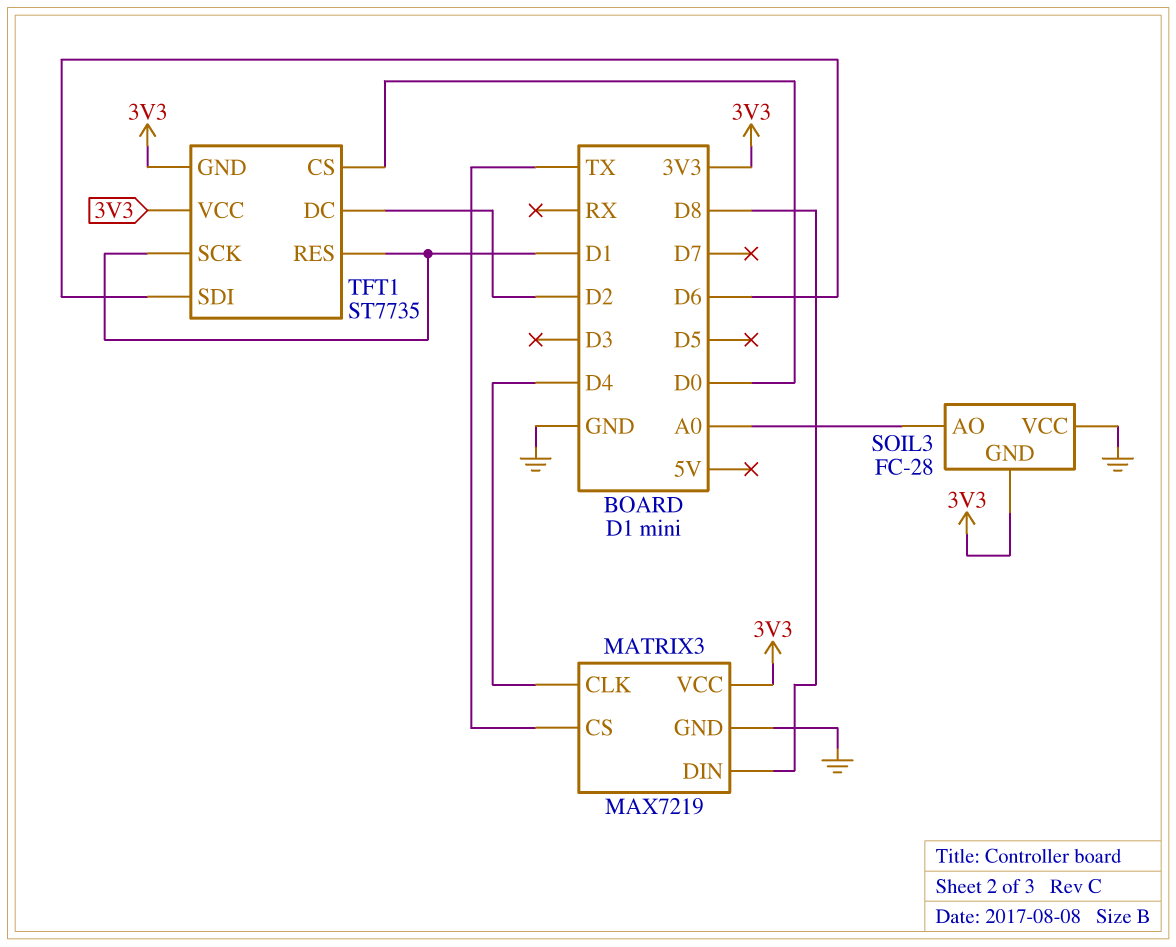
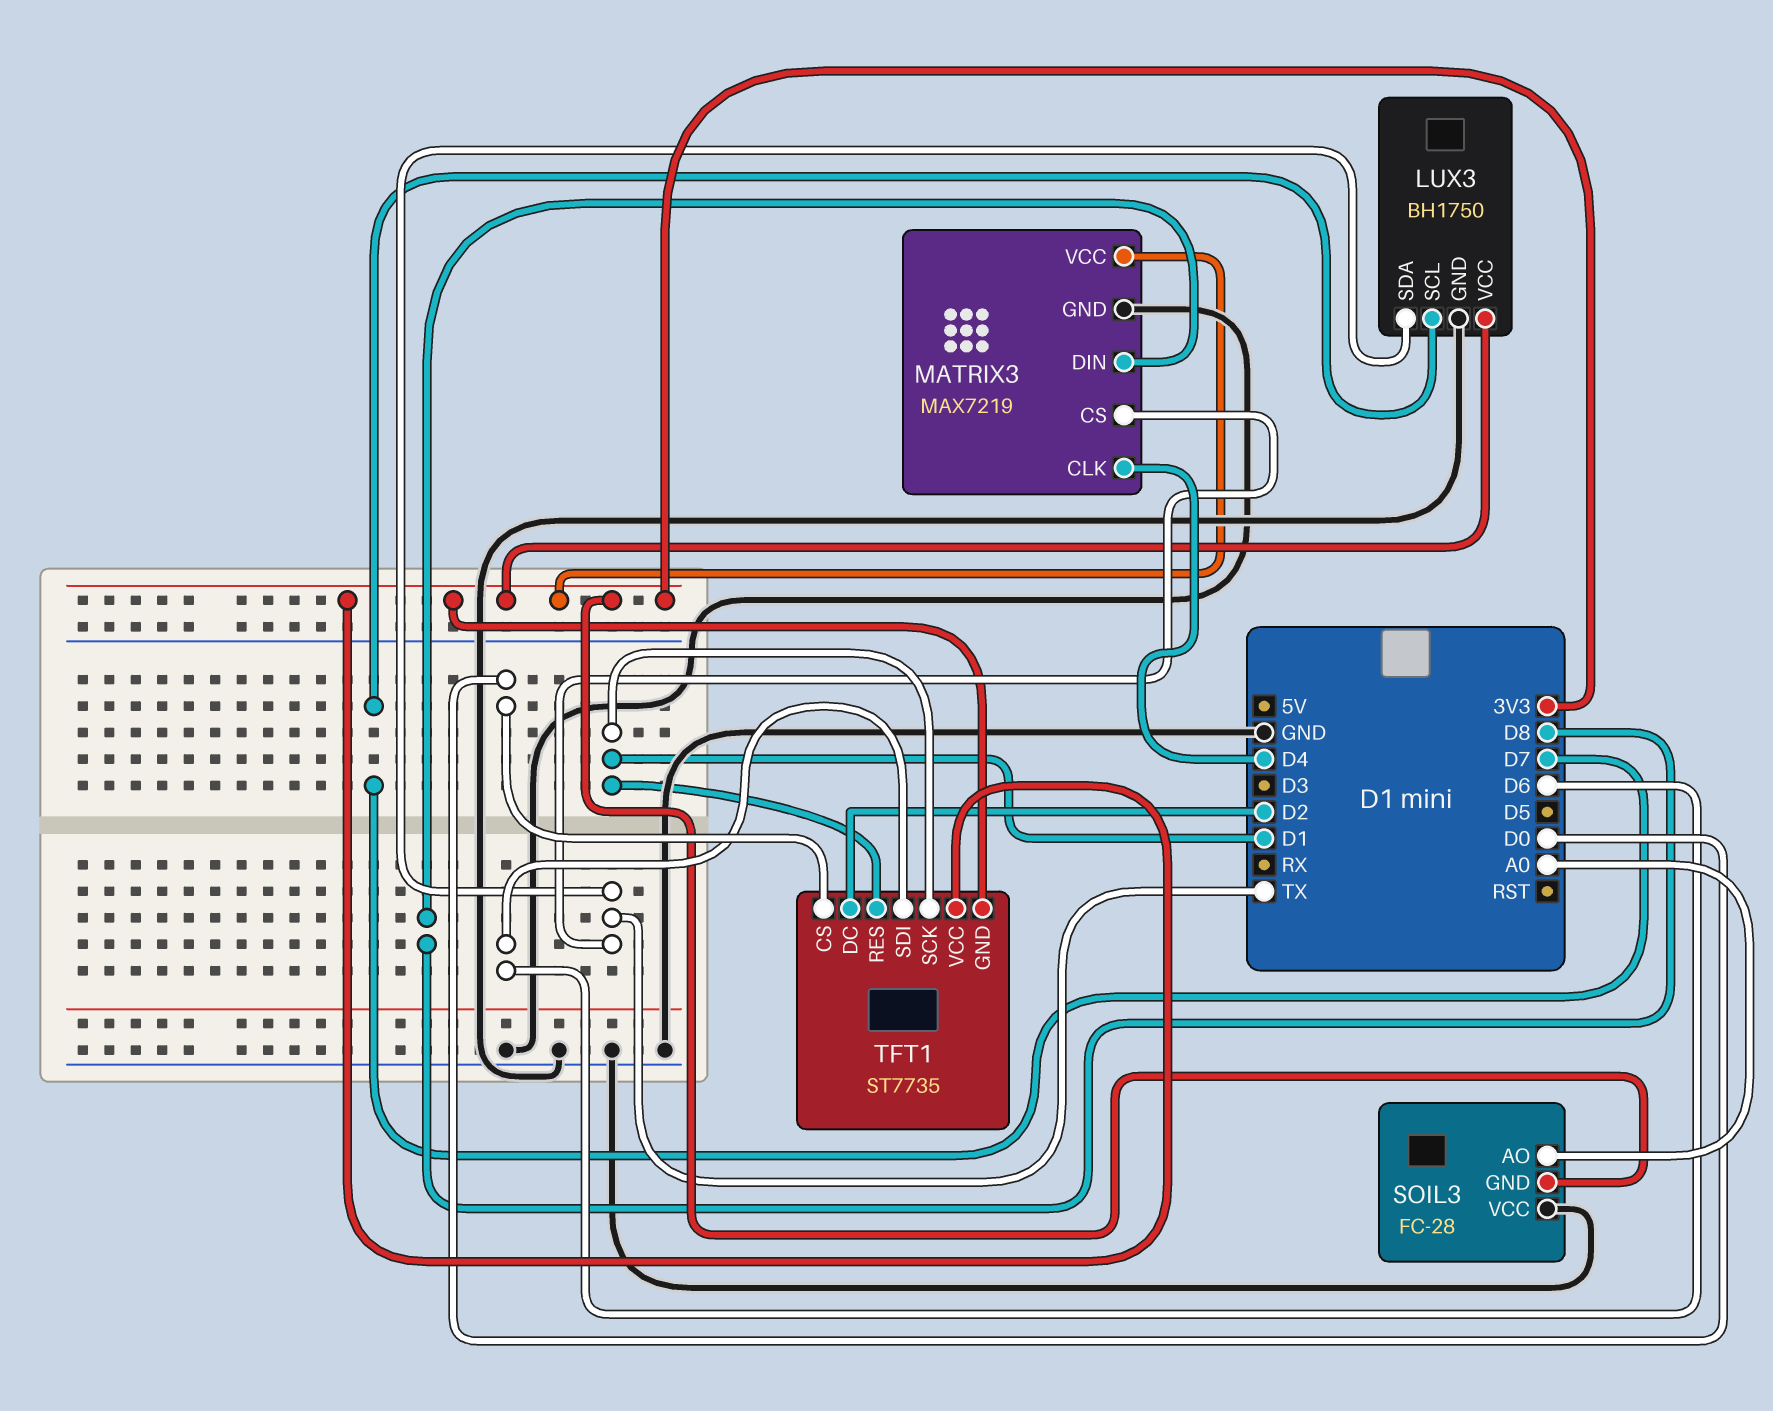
LUX3: none -> BH1750
LUX3 pin GND: none -> GND
LUX3 pin SCL: none -> D7
LUX3 pin SDA: none -> TX
LUX3 pin VCC: none -> 3V3

